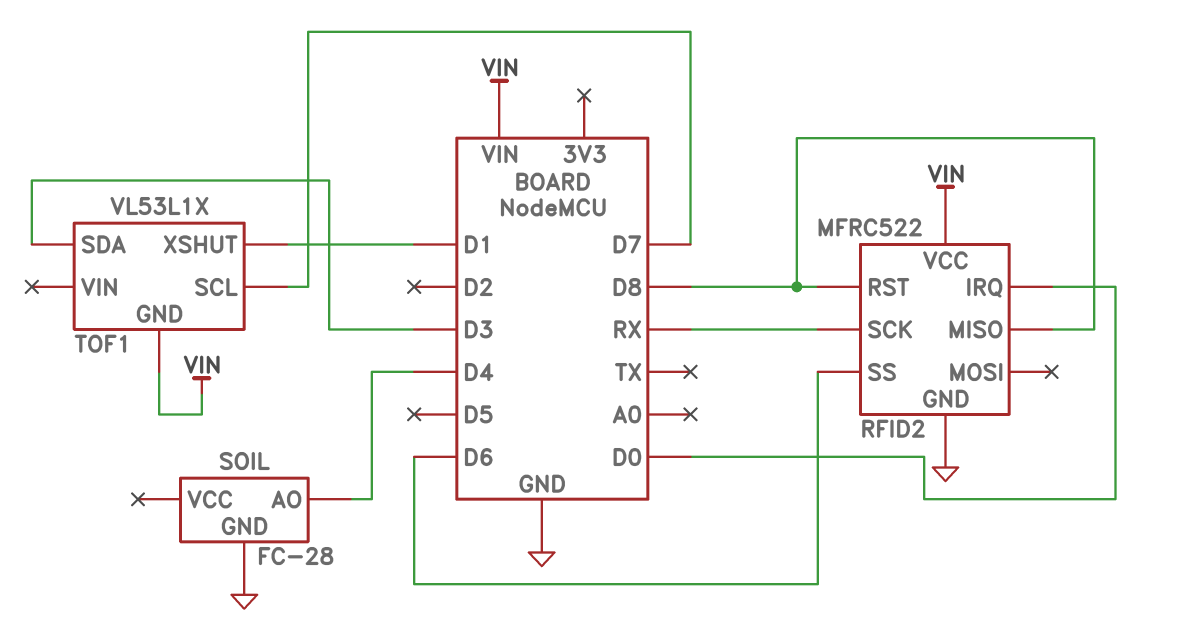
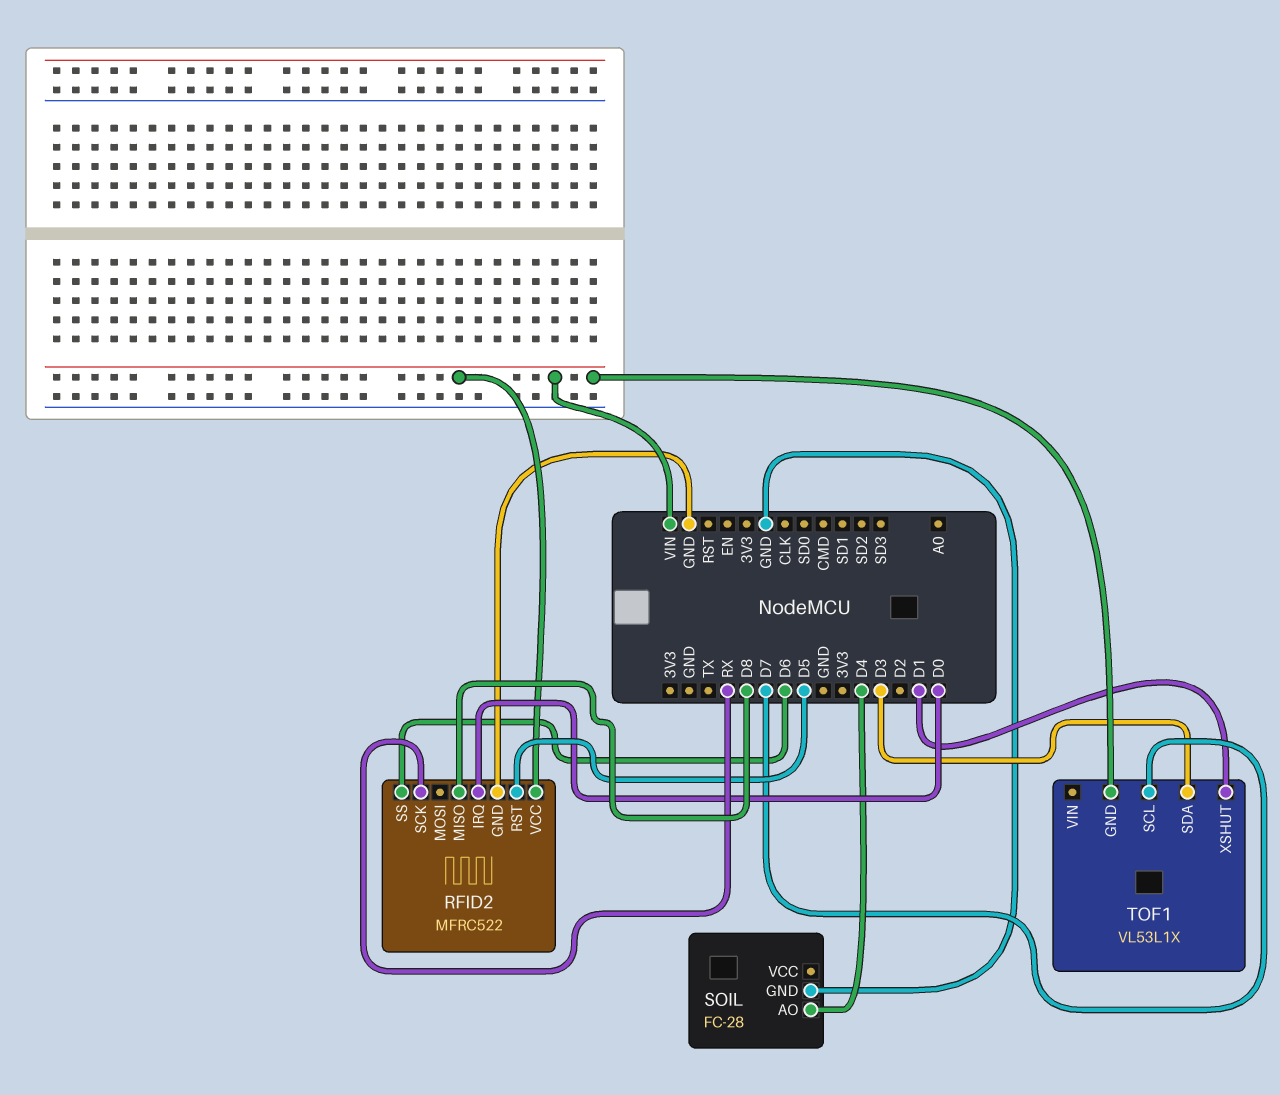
RFID2 pin RST: D8 -> D5

